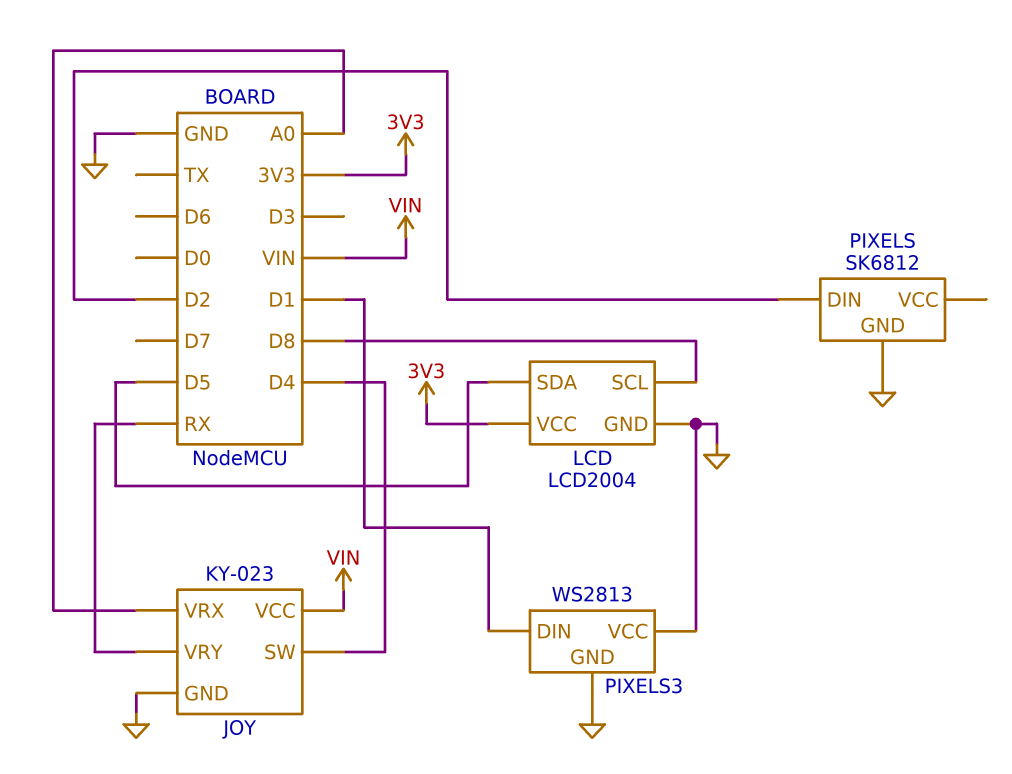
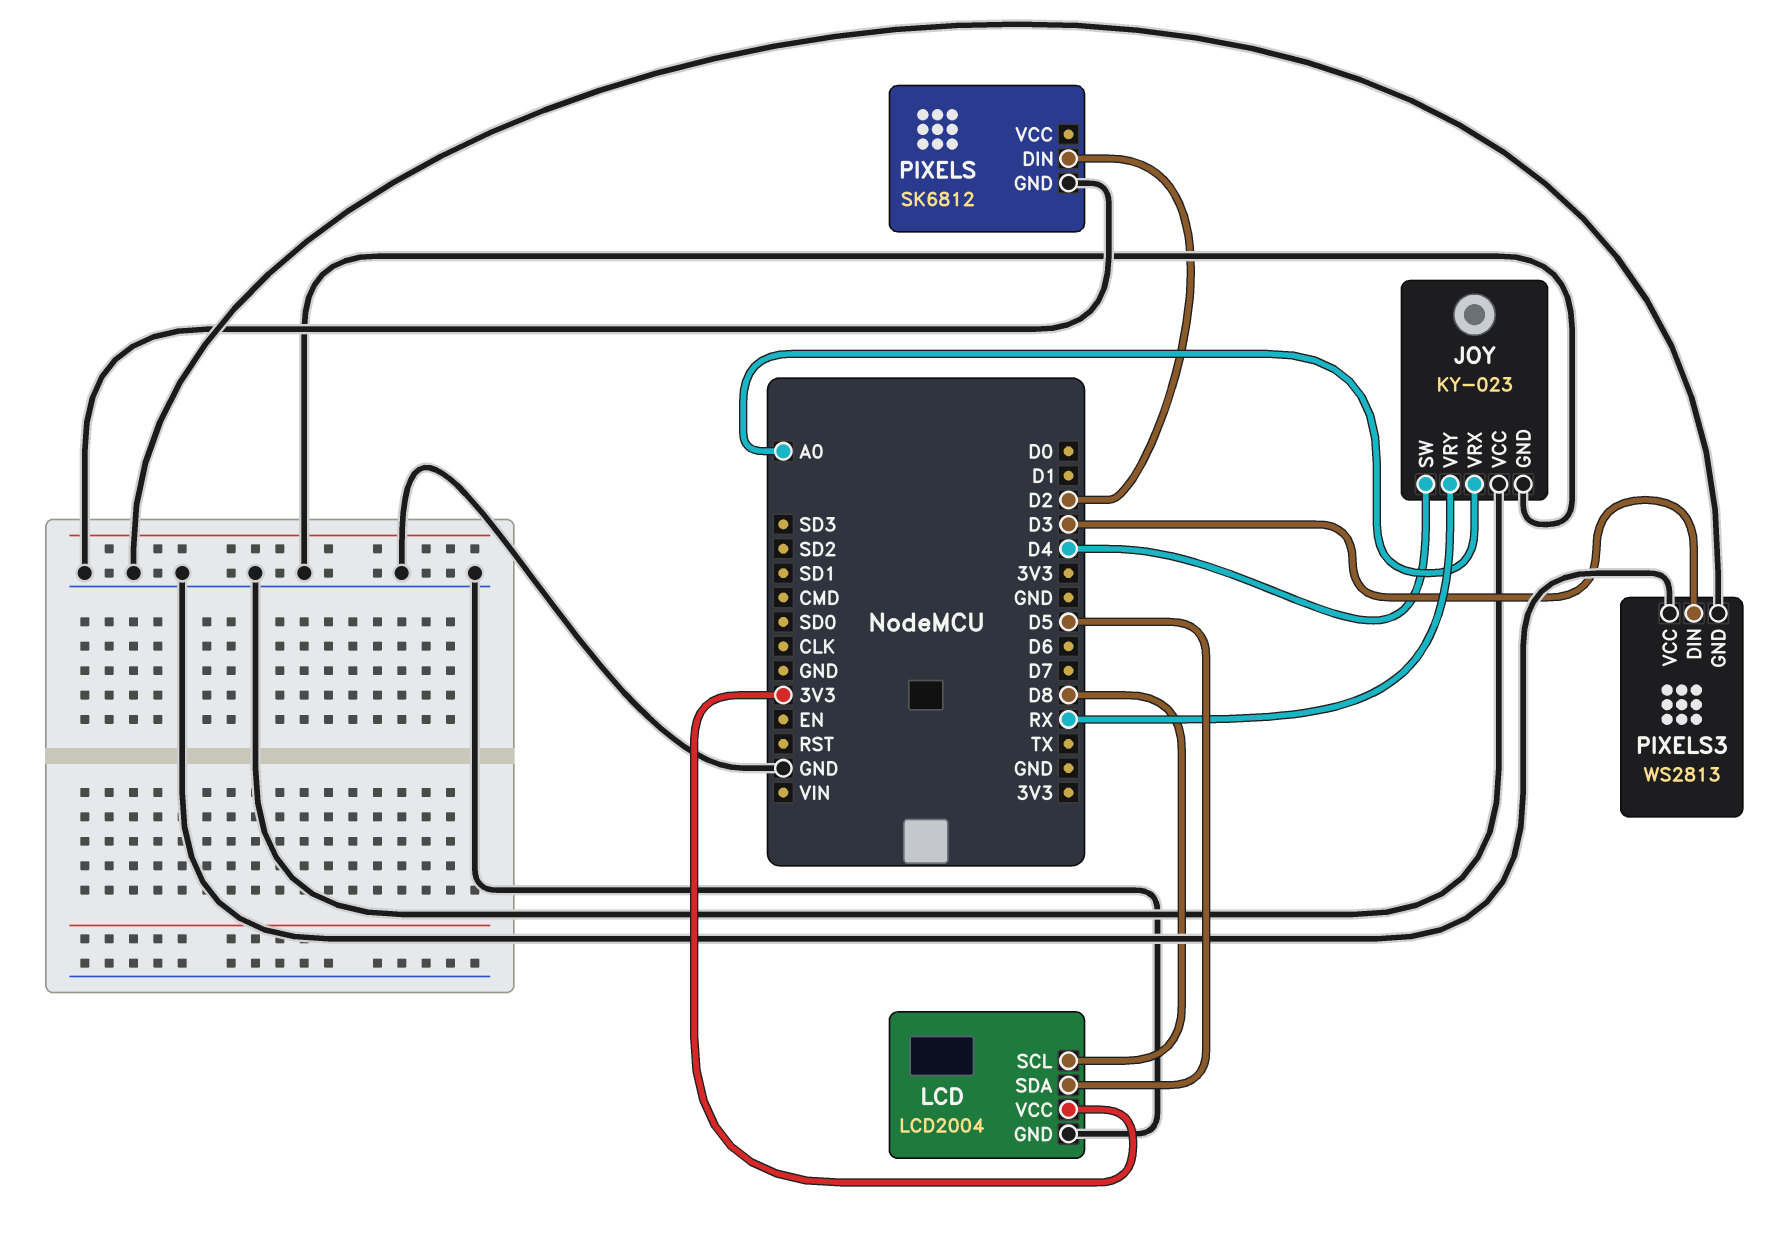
JOY pin VCC: VIN -> GND
PIXELS3 pin DIN: D1 -> D3

